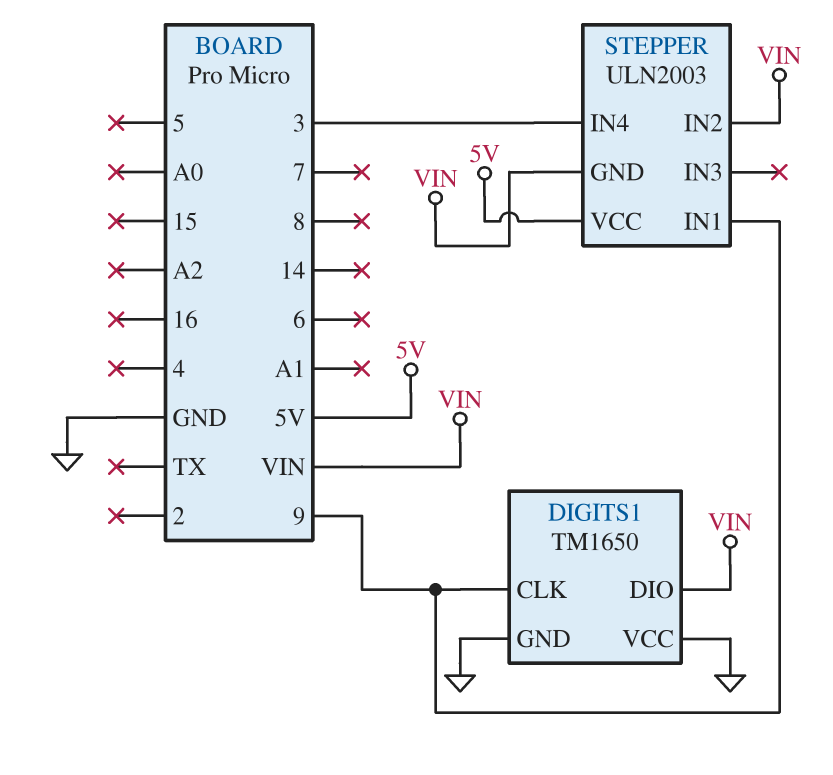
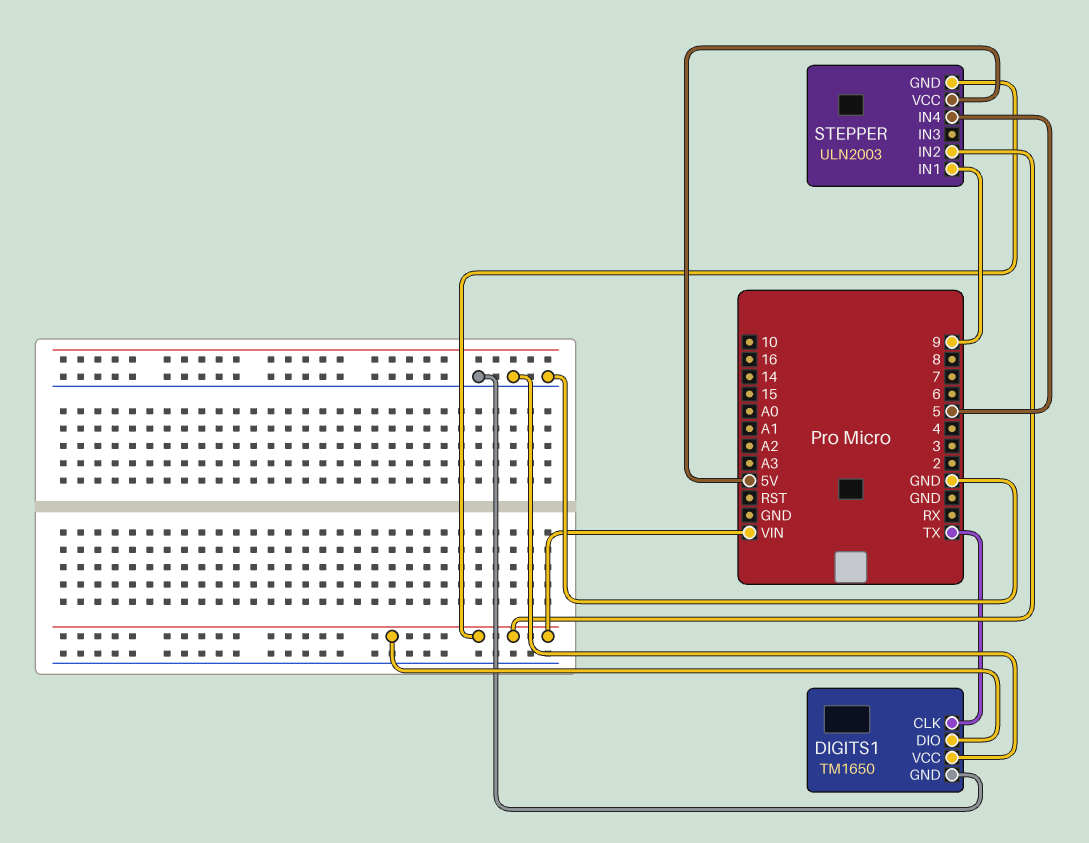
DIGITS1 pin CLK: 9 -> TX
STEPPER pin IN4: 3 -> 5

